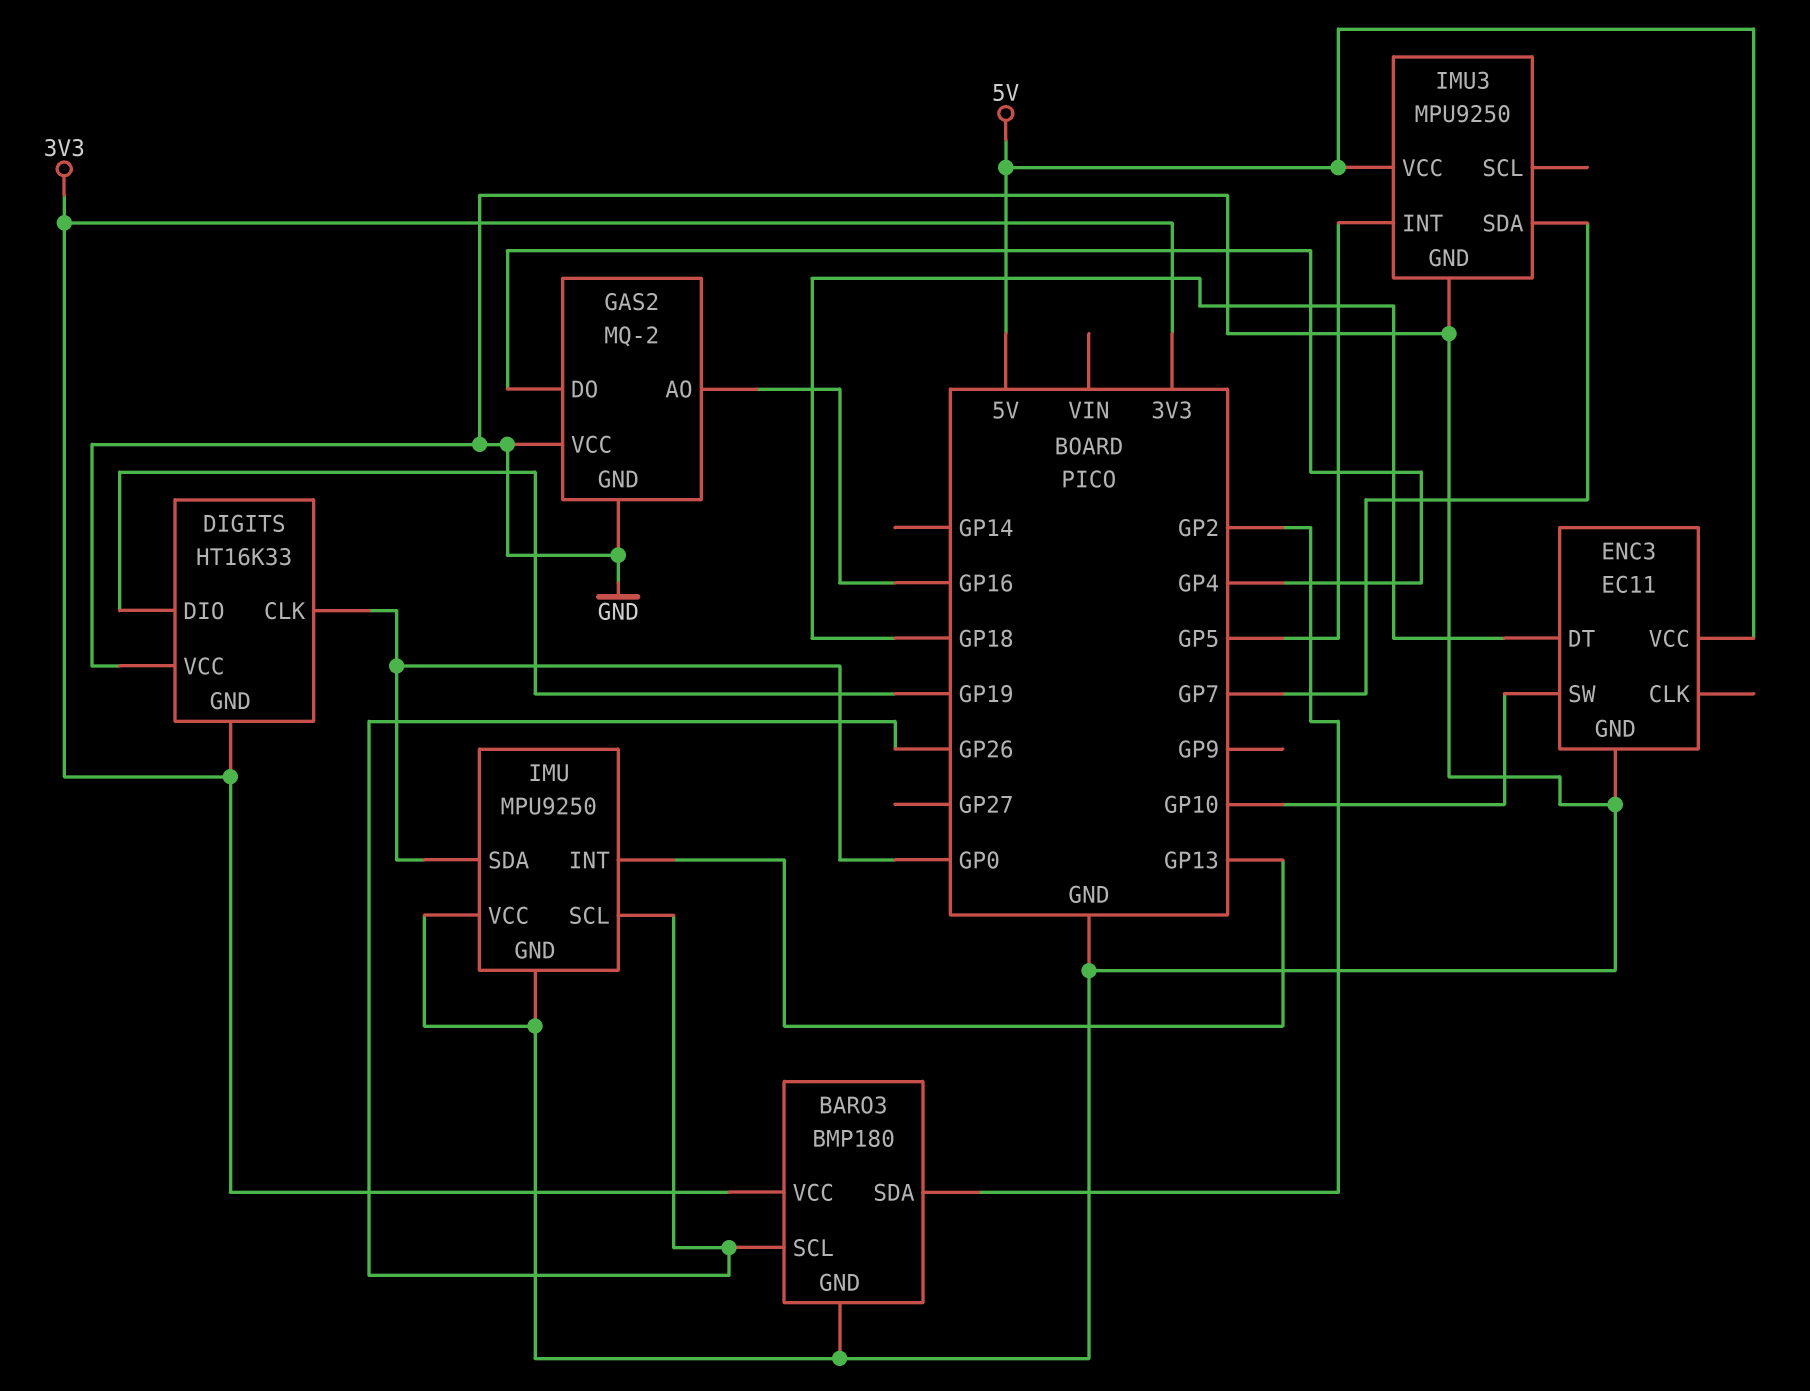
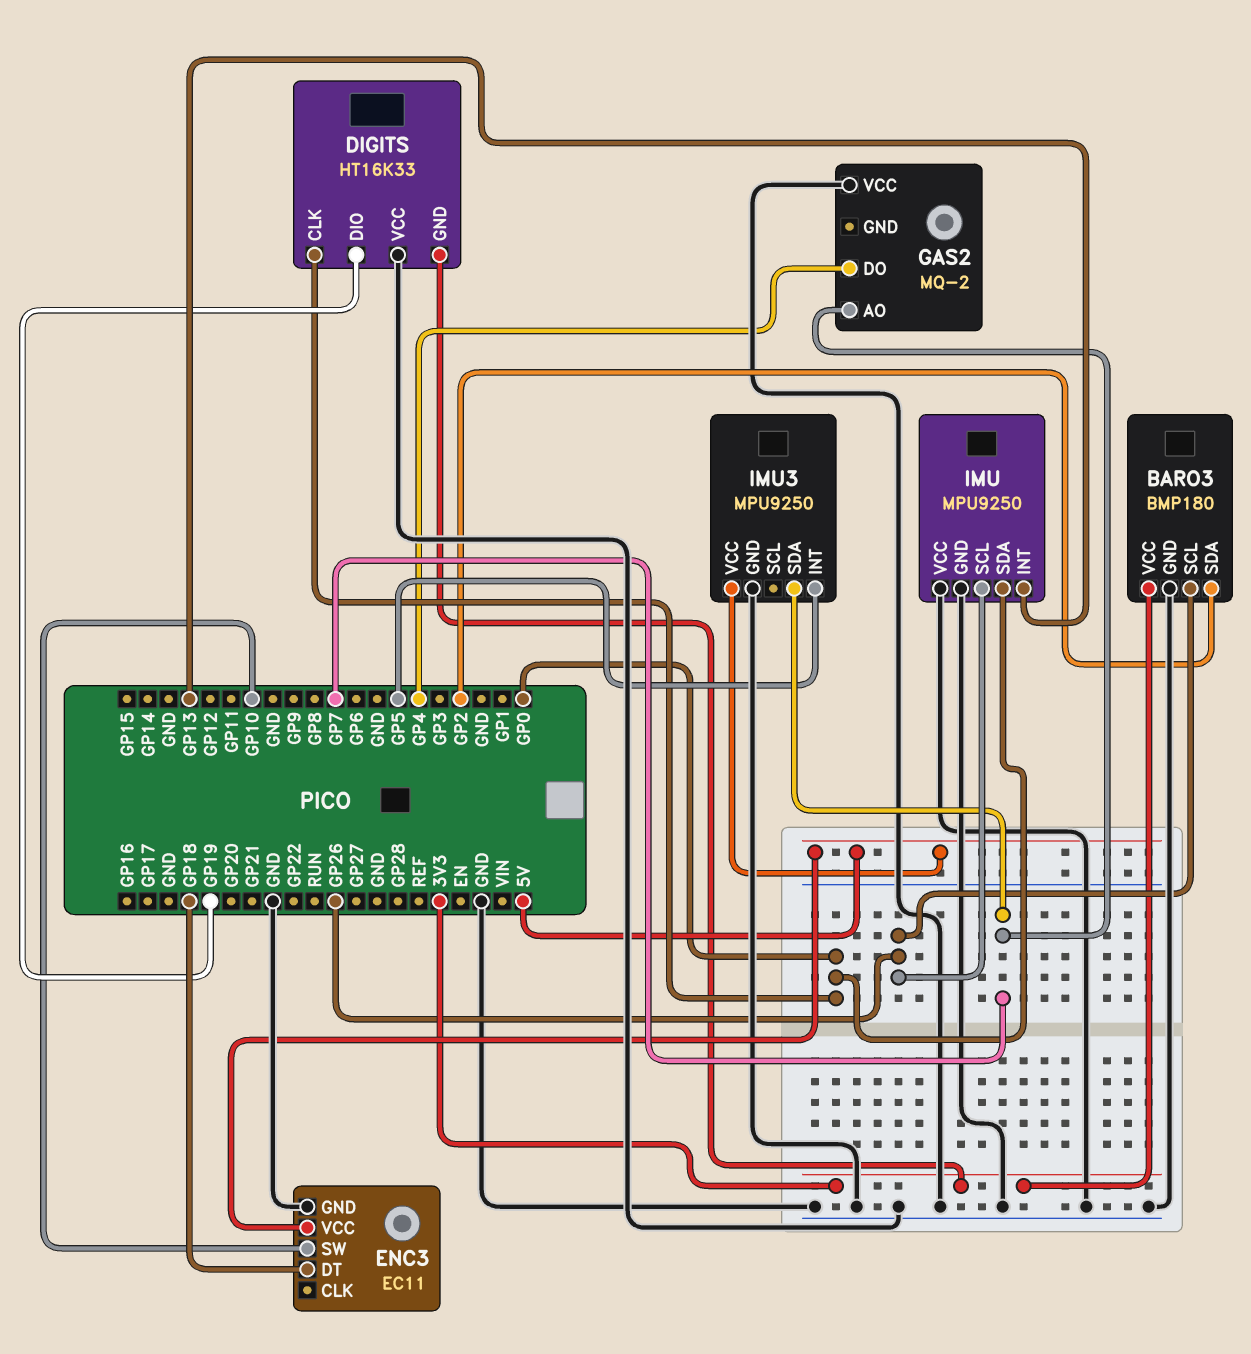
GAS2 pin AO: GP16 -> GP7
GAS2 pin GND: GND -> none

